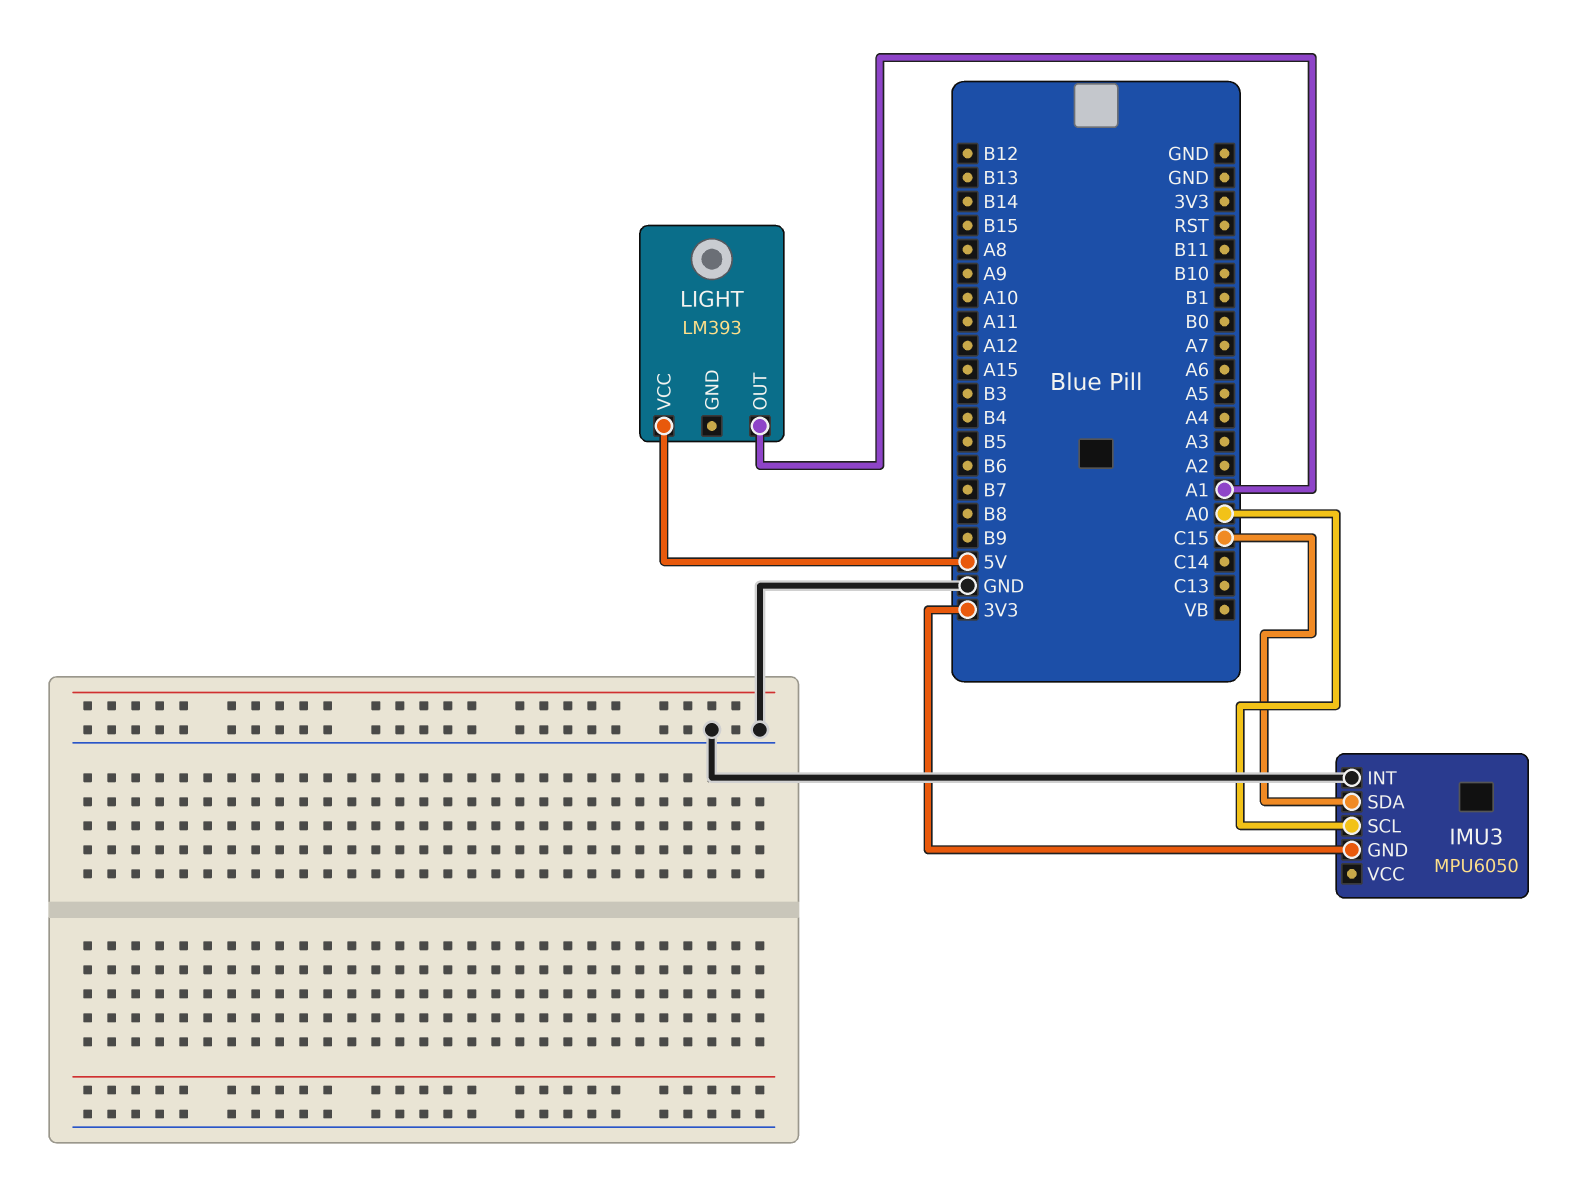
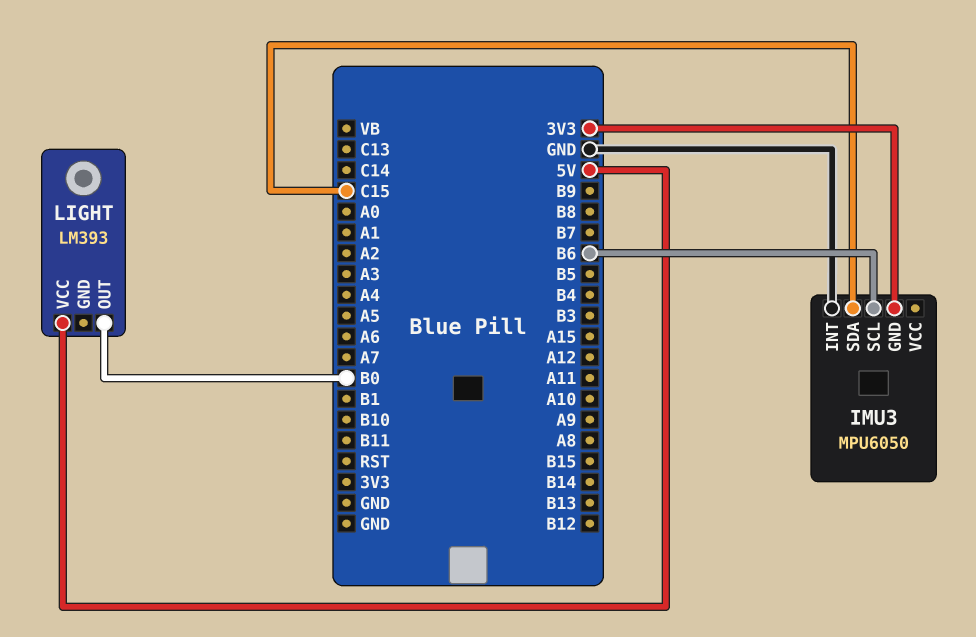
IMU3 pin SCL: A0 -> B6
LIGHT pin OUT: A1 -> B0

